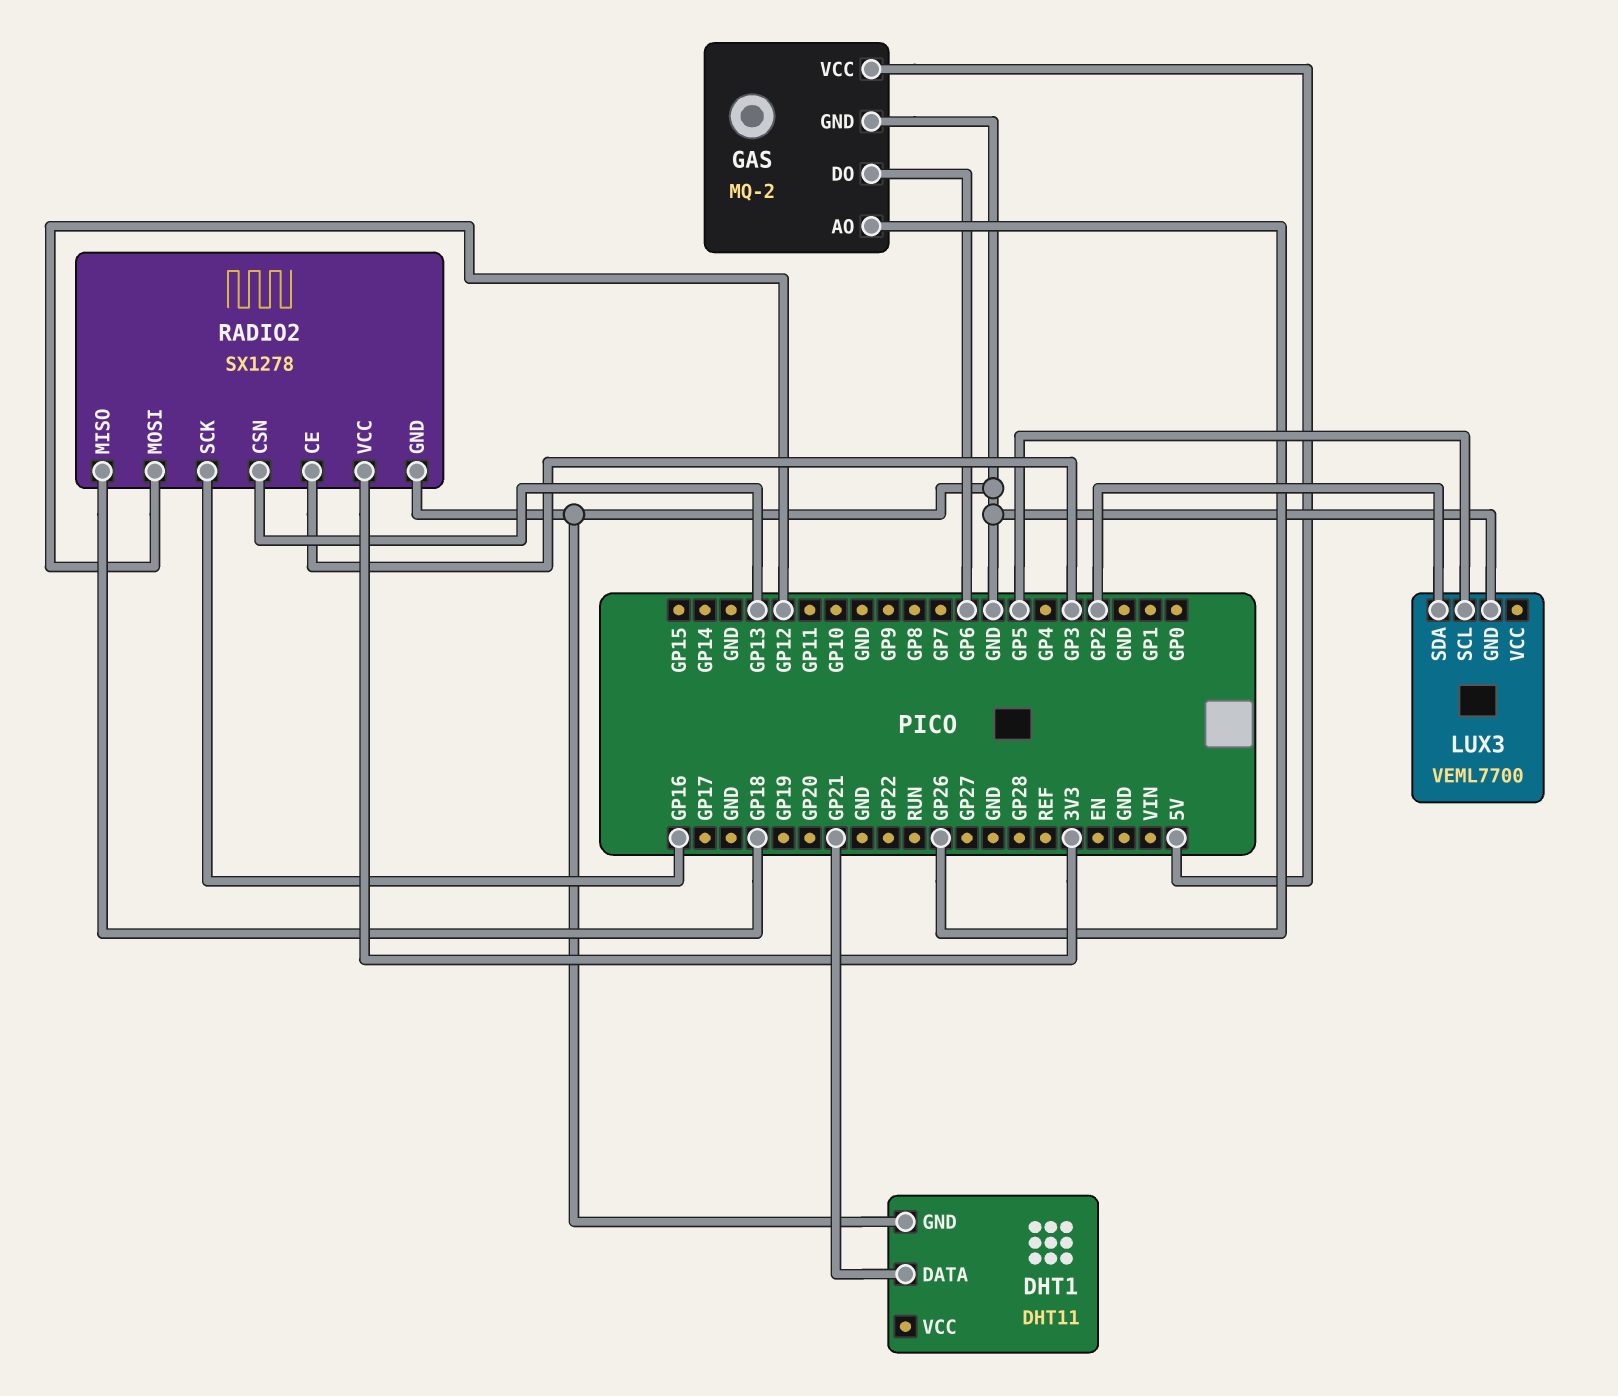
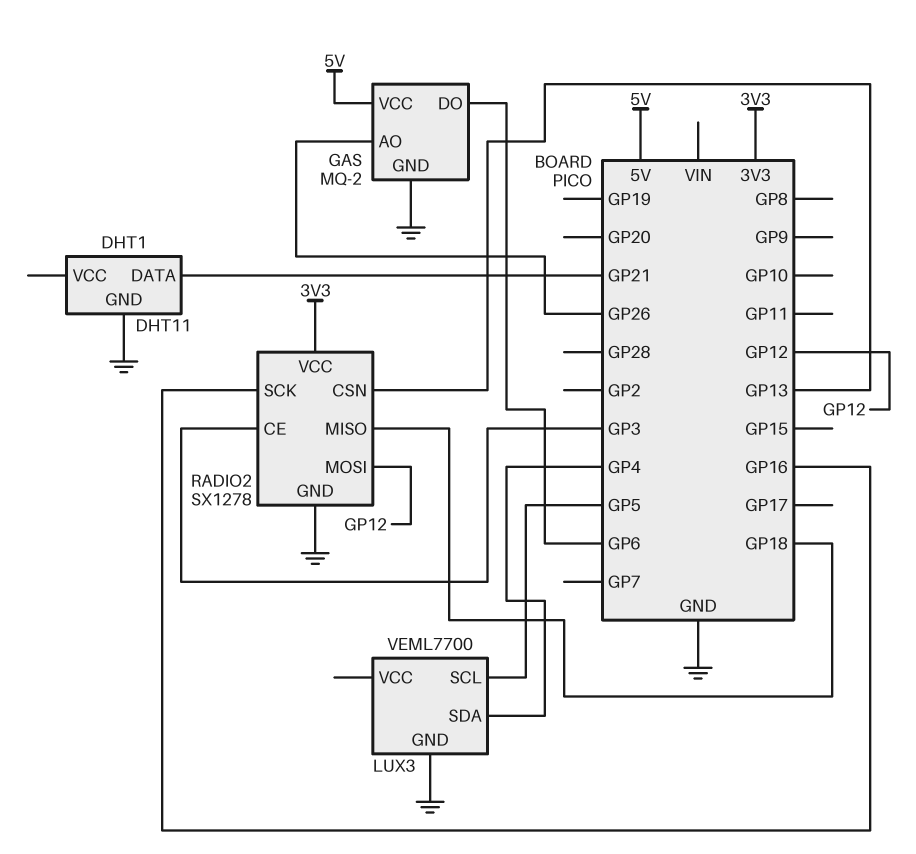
LUX3 pin SDA: GP2 -> GP4

